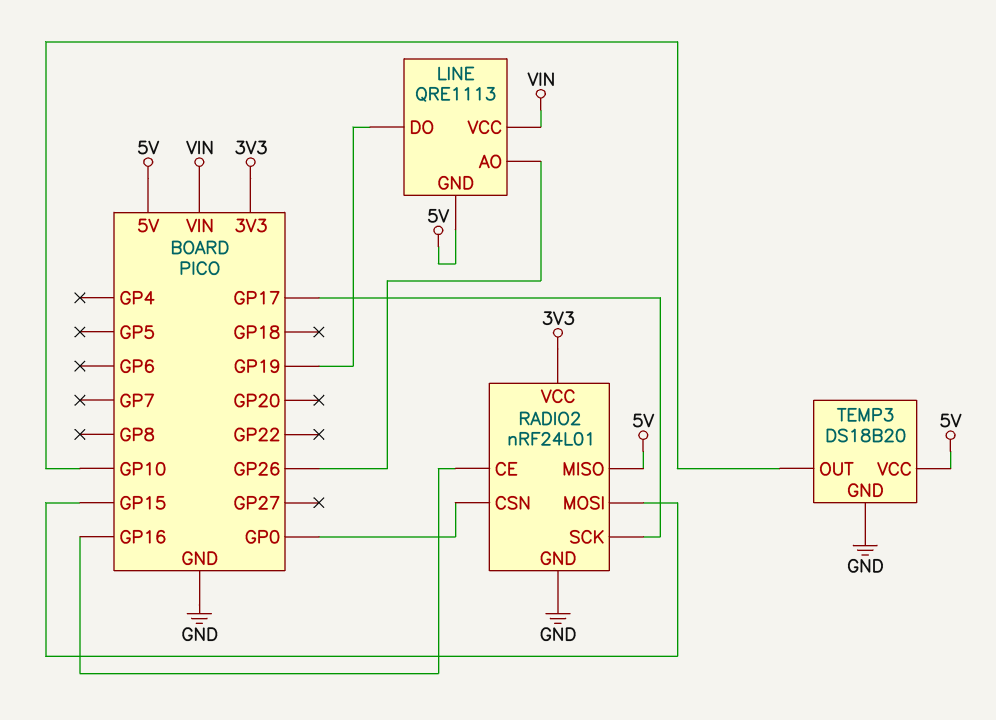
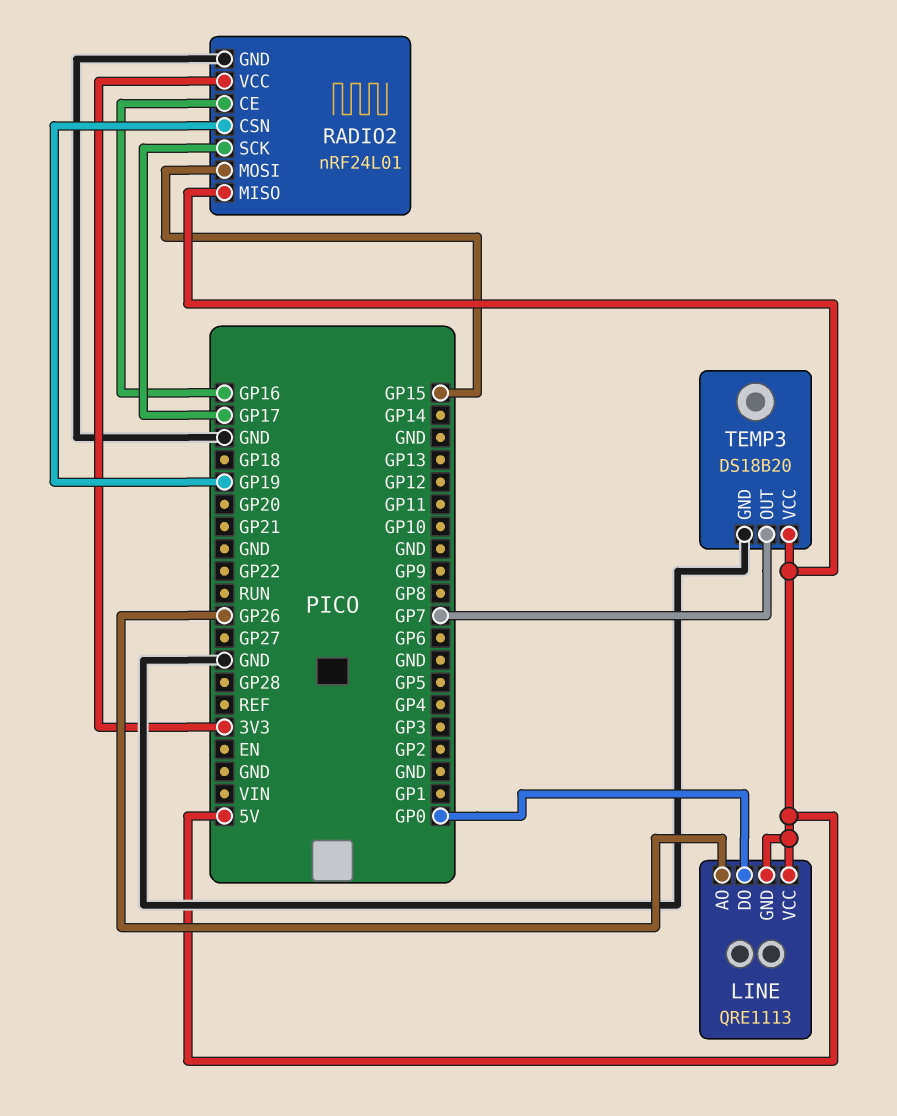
LINE pin DO: GP19 -> GP0
LINE pin VCC: VIN -> 5V
RADIO2 pin CSN: GP0 -> GP19
TEMP3 pin OUT: GP10 -> GP7

